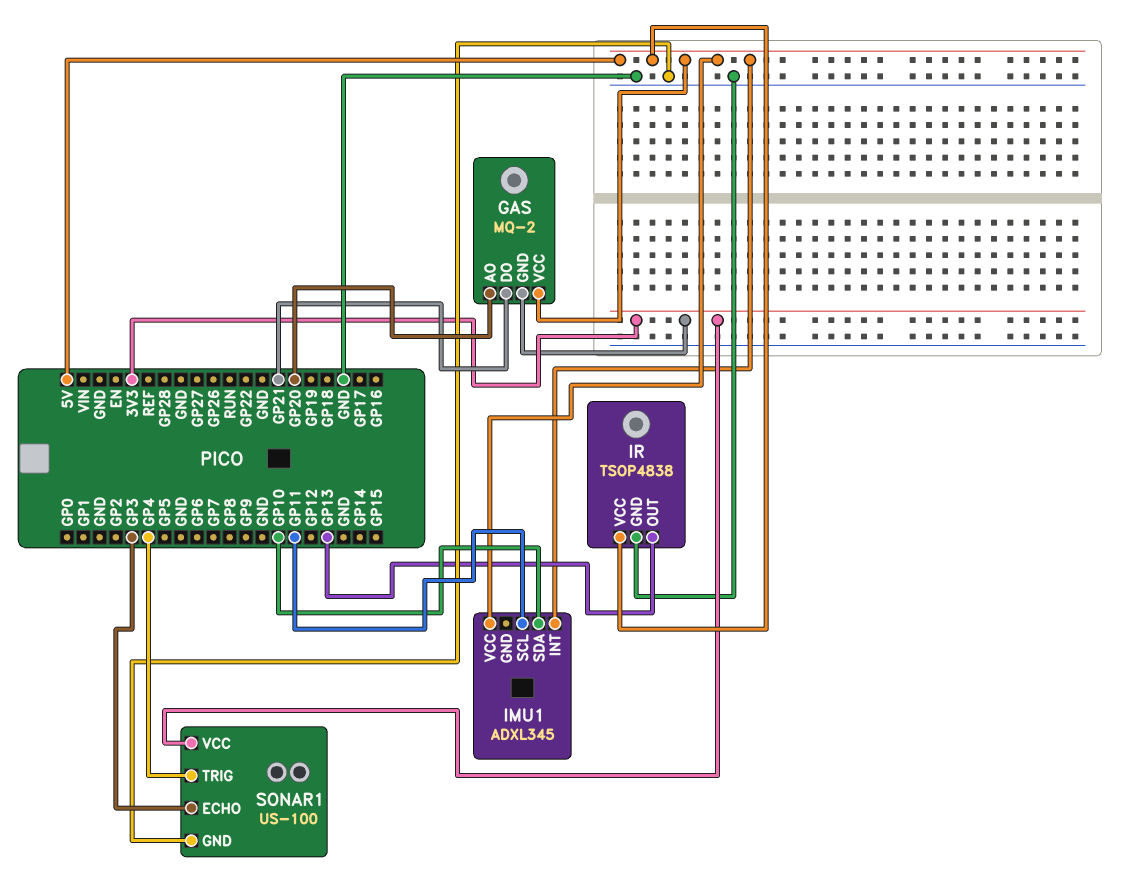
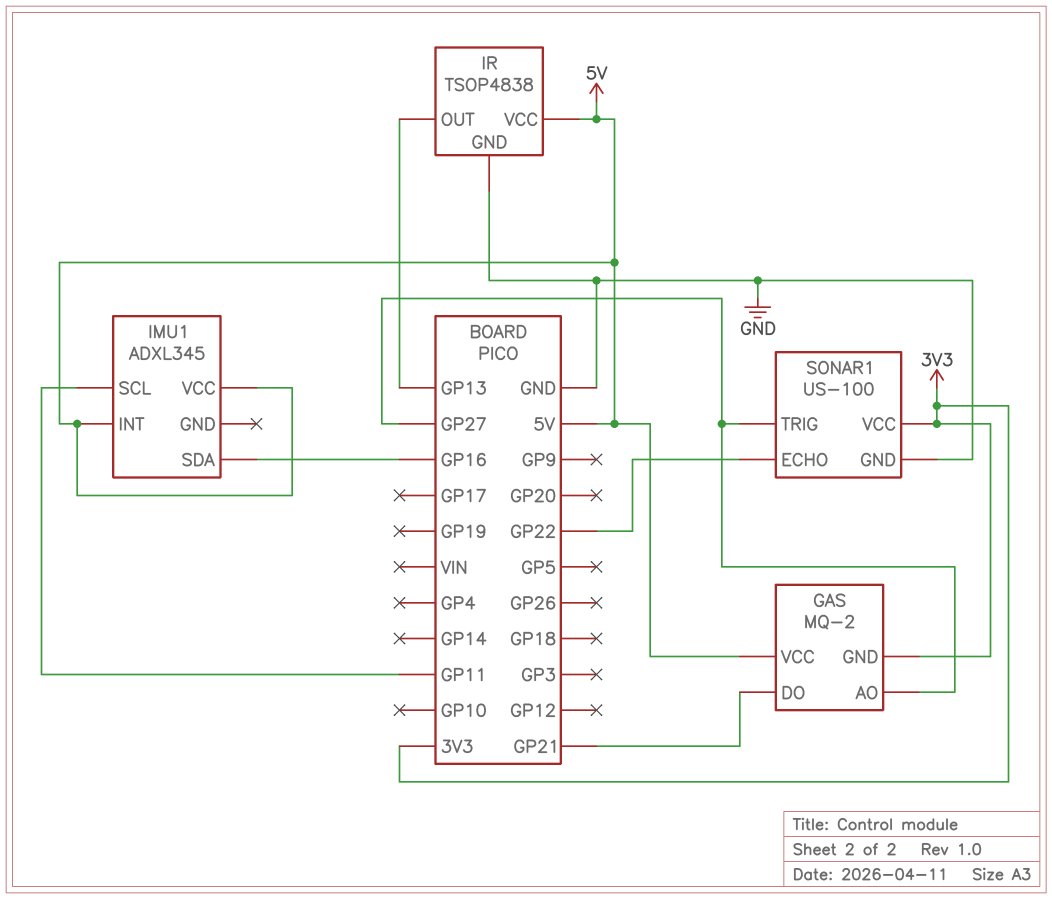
GAS pin AO: GP20 -> GP27
IMU1 pin SDA: GP10 -> GP16
SONAR1 pin ECHO: GP3 -> GP22
SONAR1 pin TRIG: GP4 -> GP27

